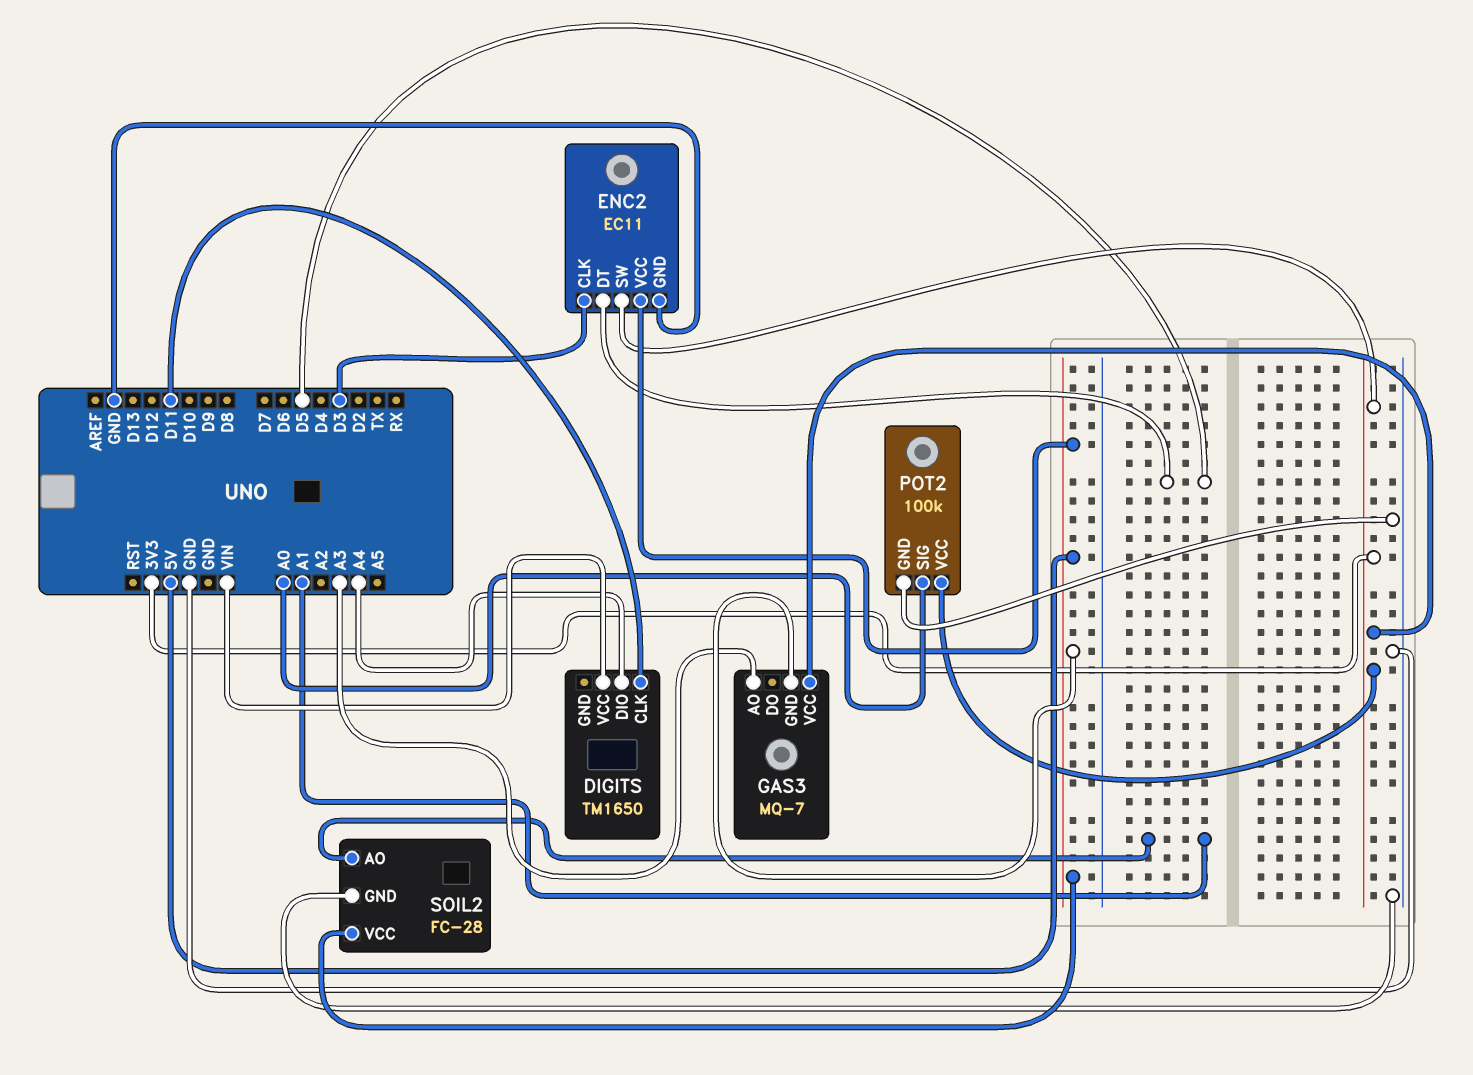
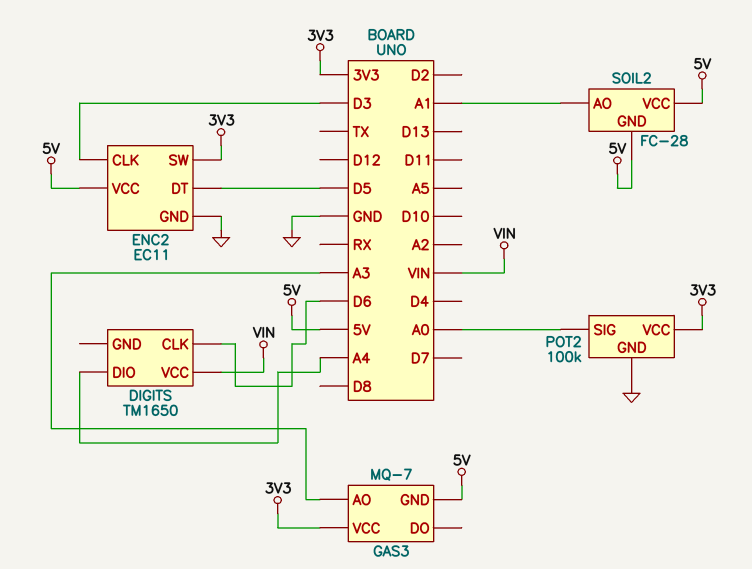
DIGITS pin CLK: D11 -> D6
SOIL2 pin GND: GND -> 5V

